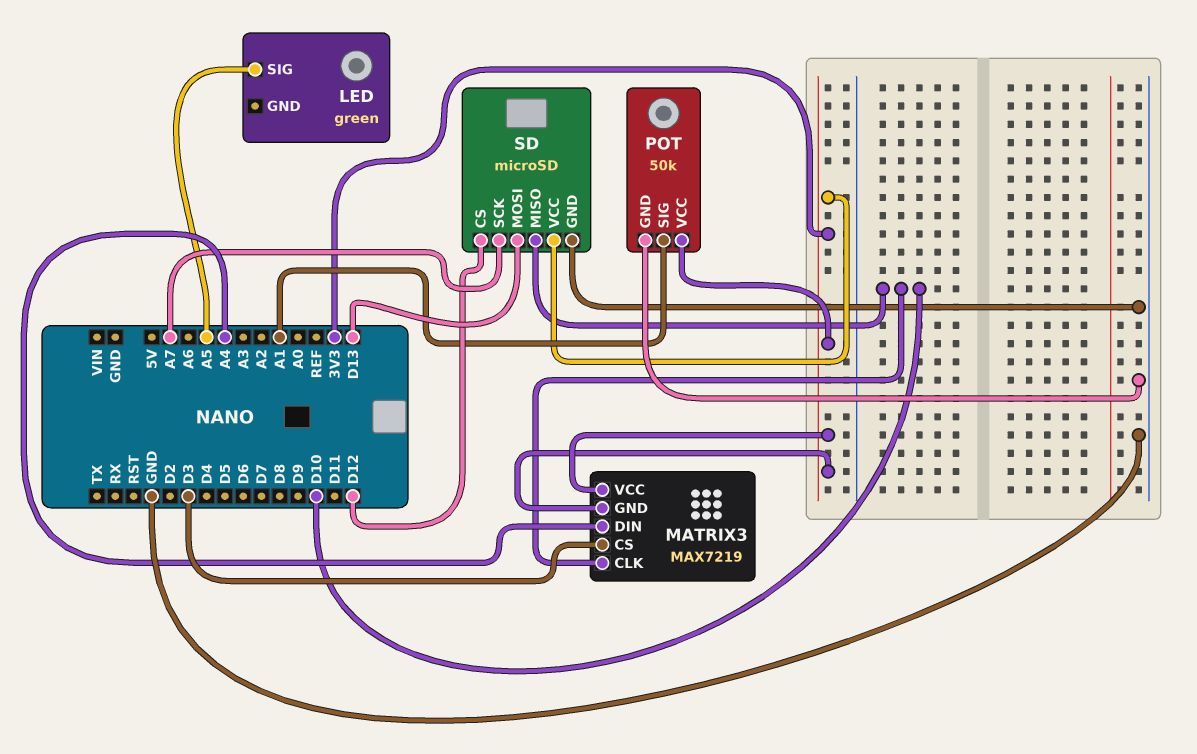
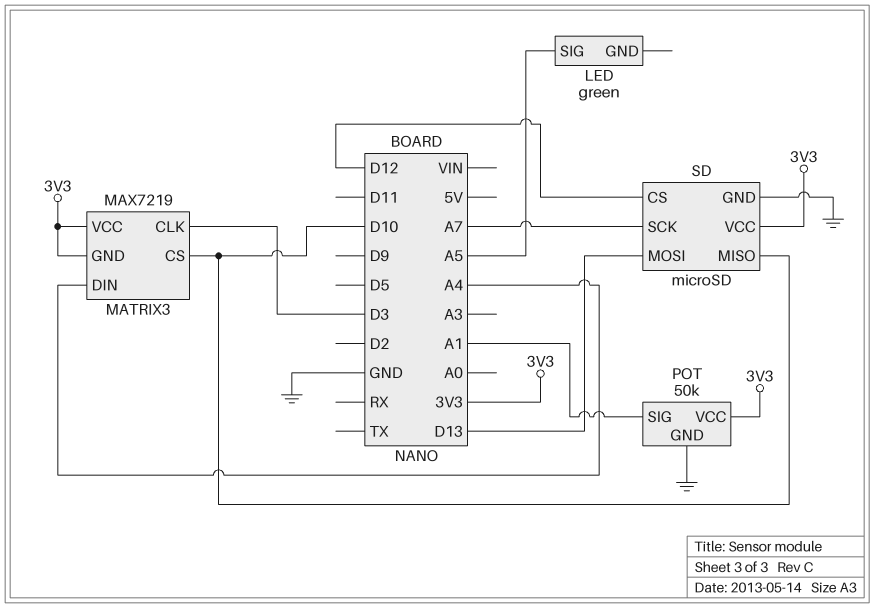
MATRIX3 pin CLK: D10 -> D3
MATRIX3 pin CS: D3 -> D10

